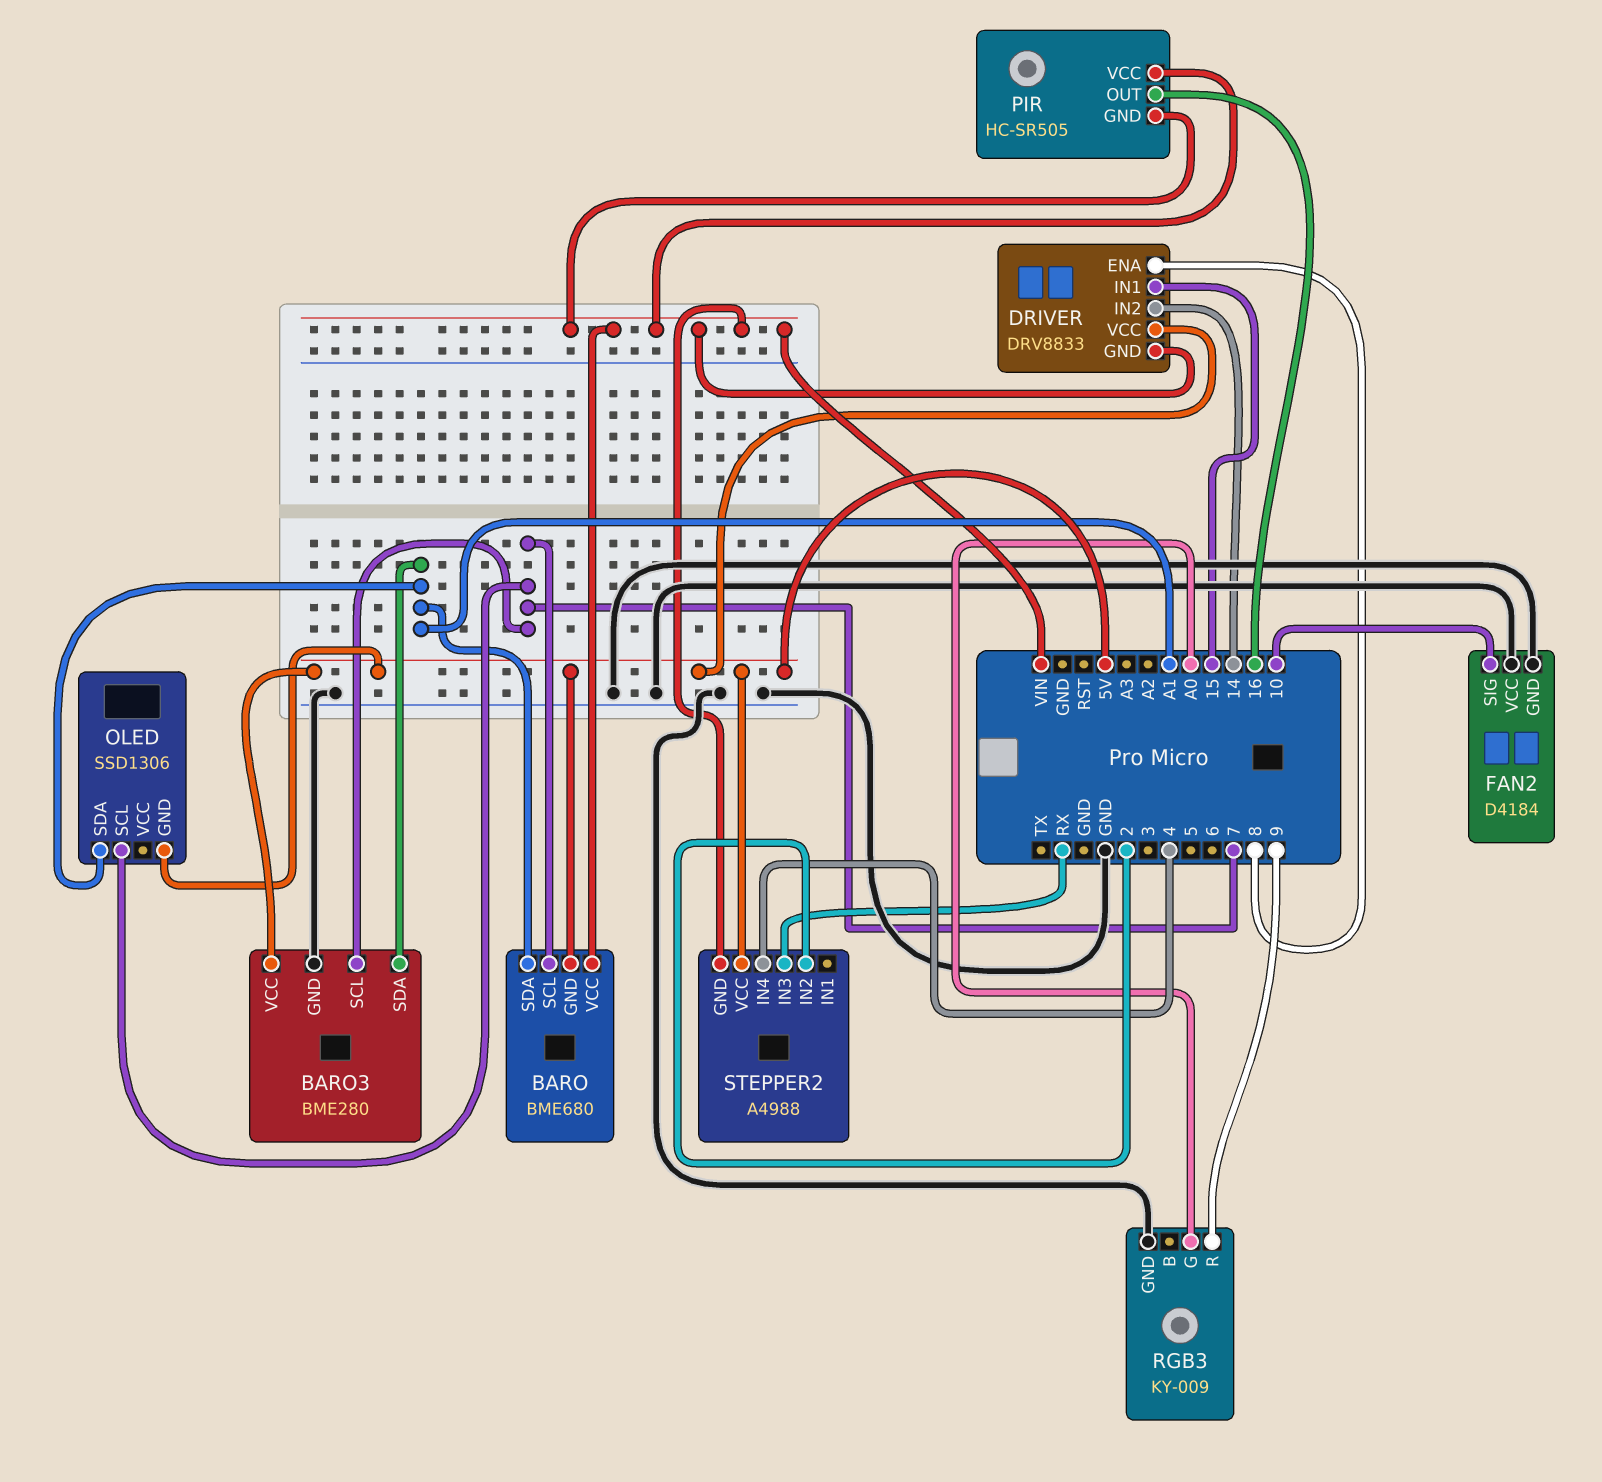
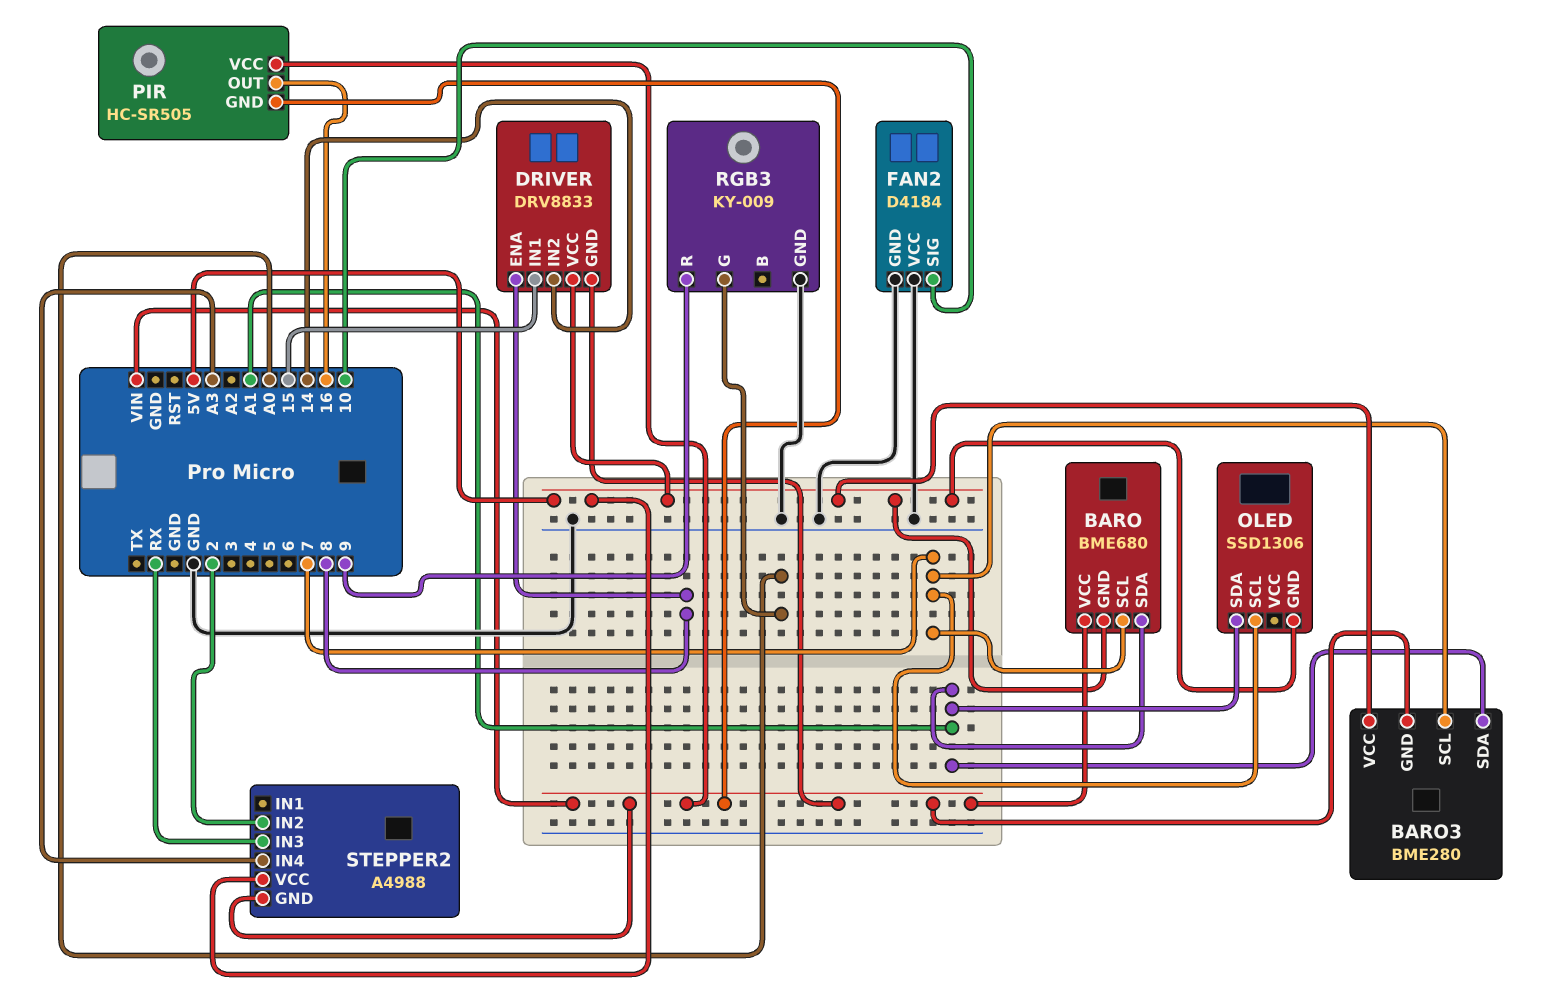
BARO3 pin GND: GND -> VIN
STEPPER2 pin IN4: 4 -> A3

